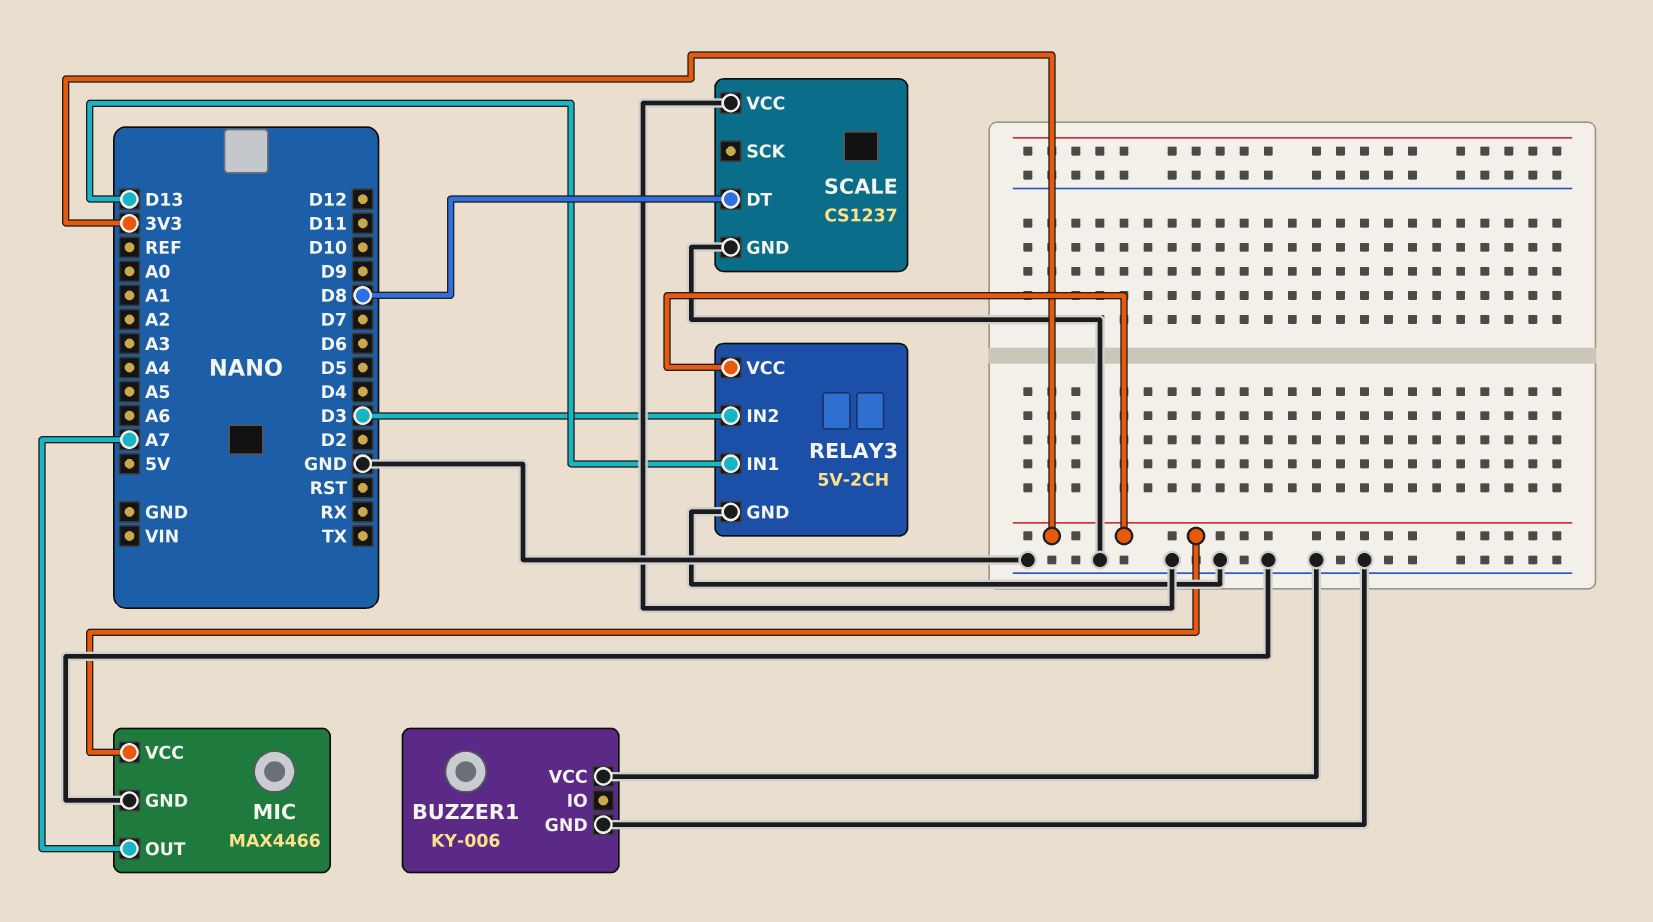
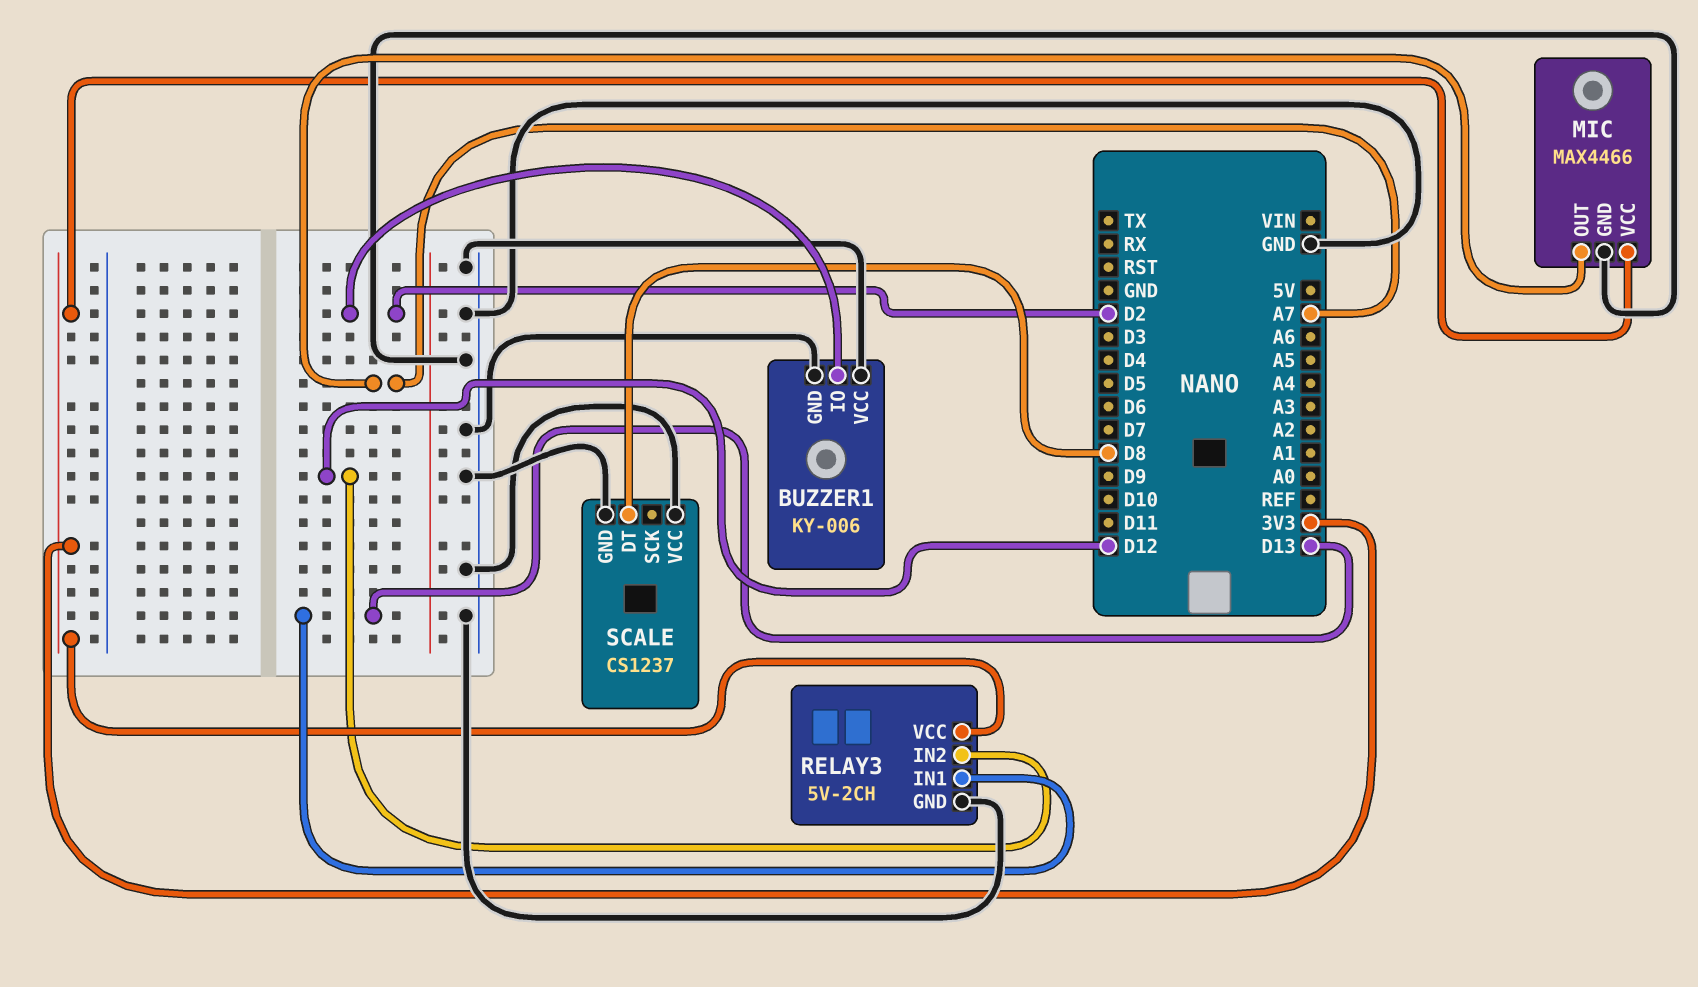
BUZZER1 pin IO: none -> D2
RELAY3 pin IN2: D3 -> D12

